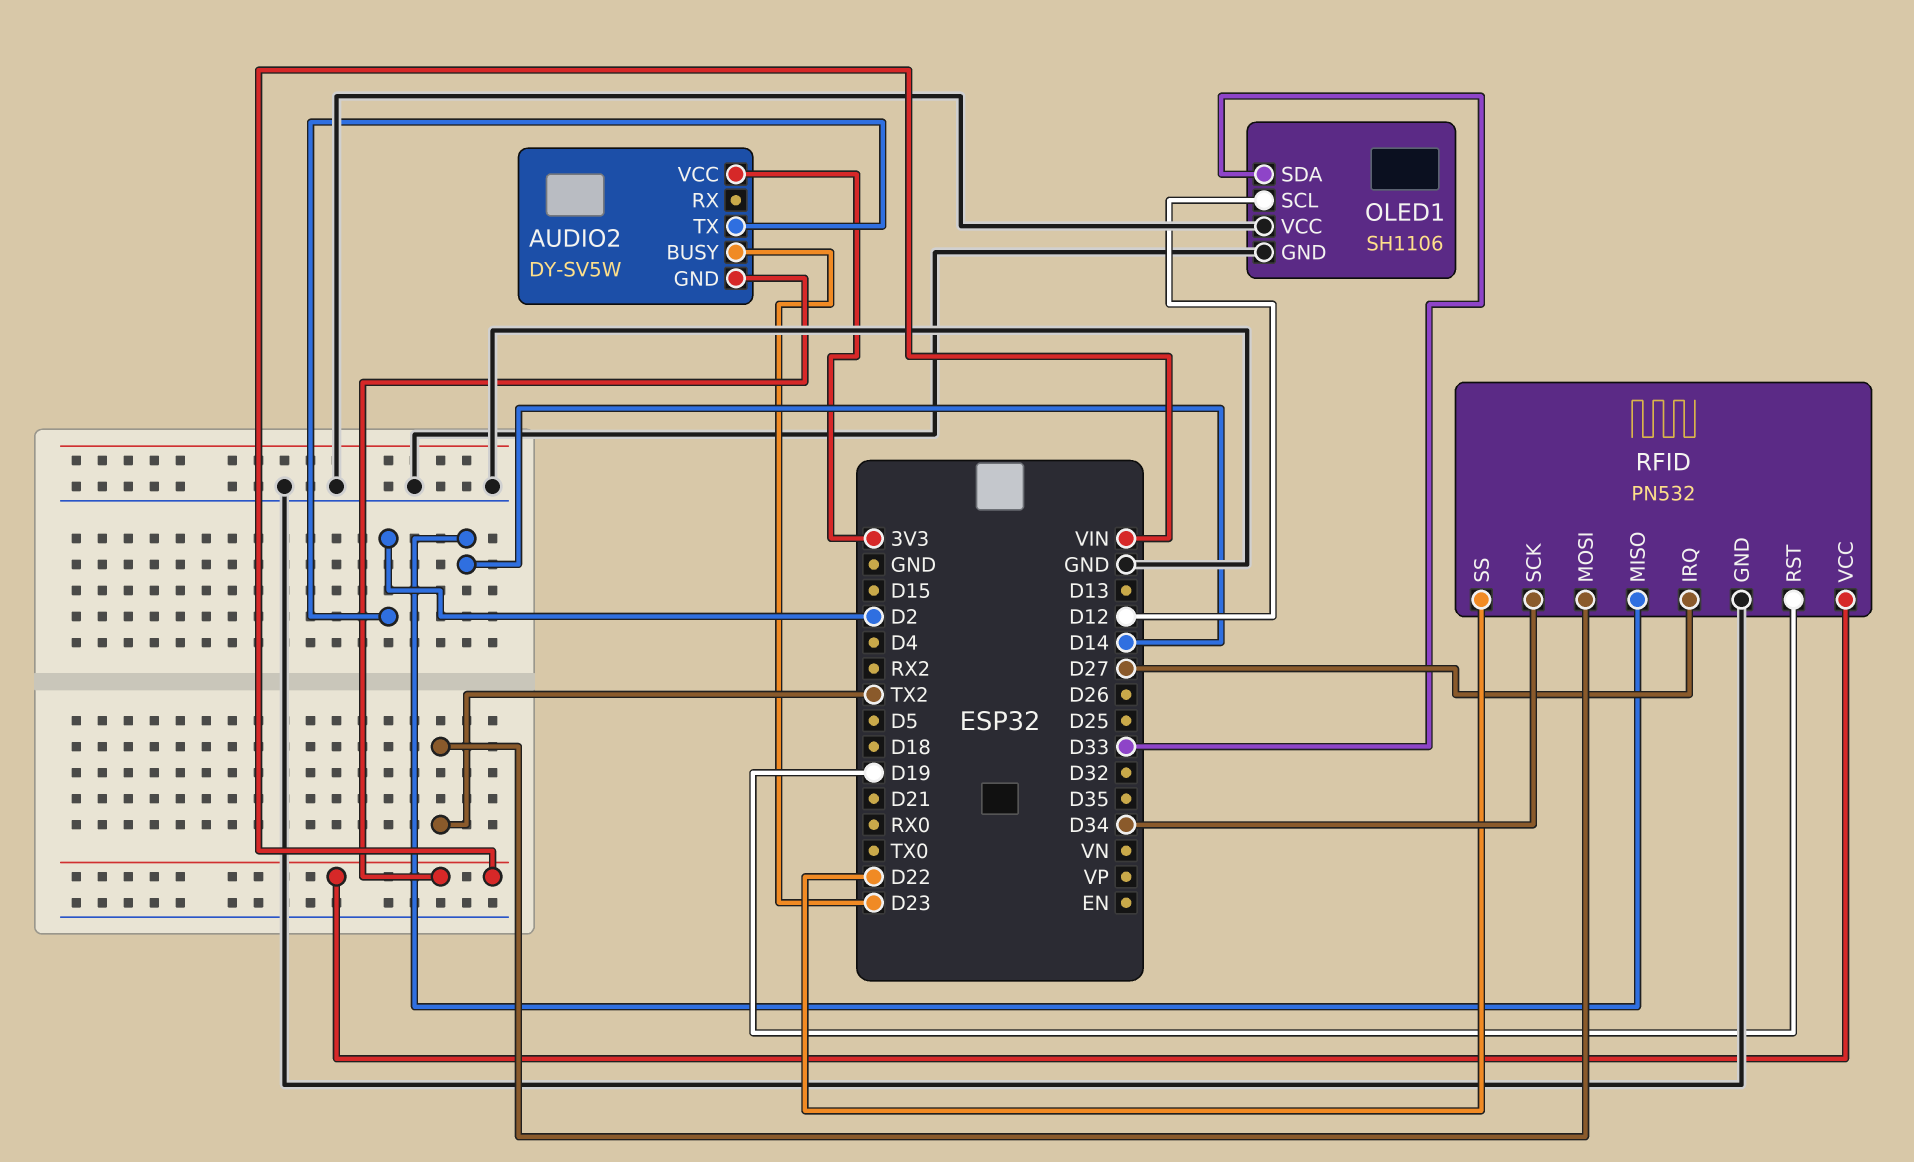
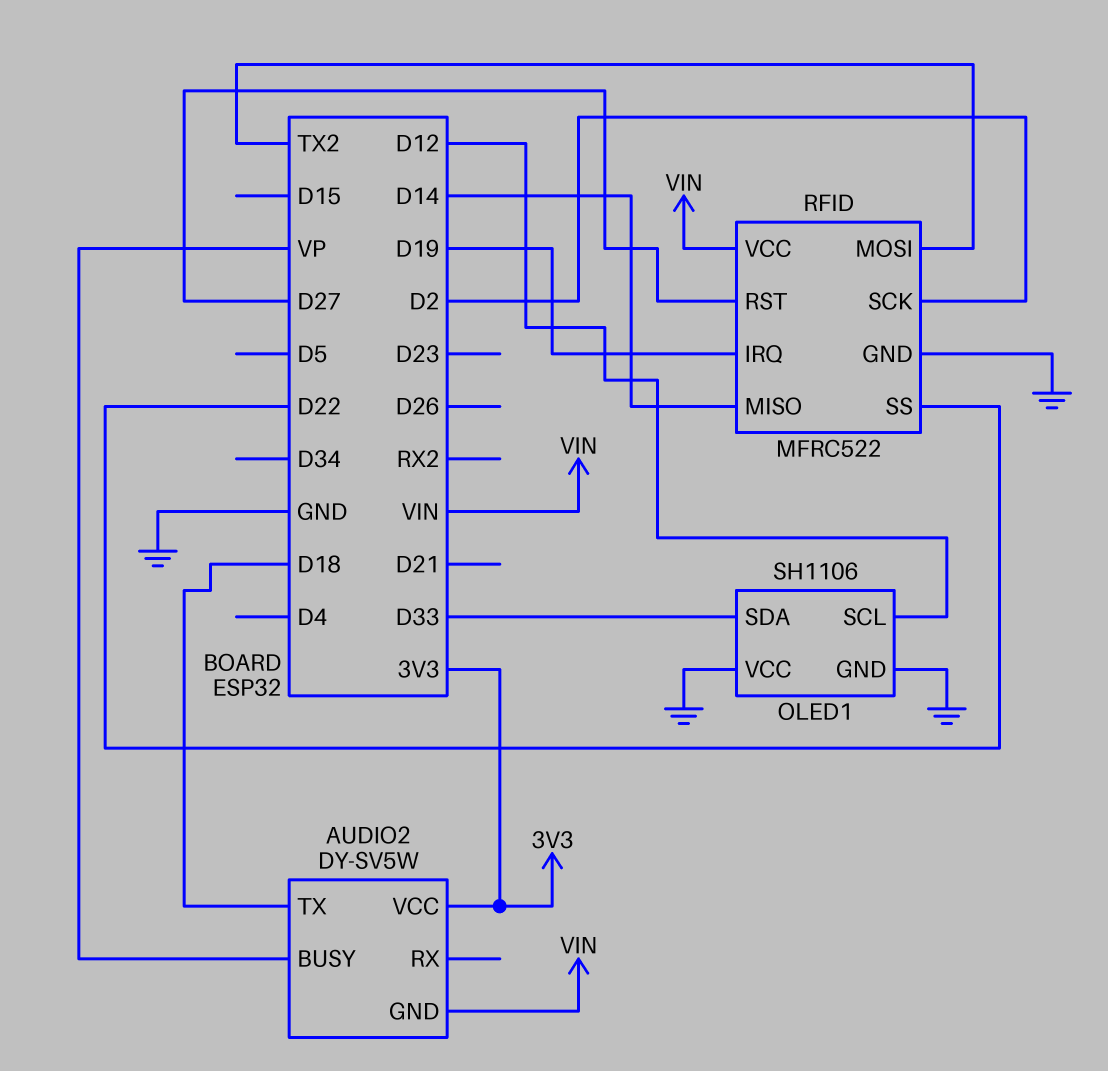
AUDIO2 pin BUSY: D23 -> VP
AUDIO2 pin TX: D2 -> D18
RFID: PN532 -> MFRC522
RFID pin IRQ: D27 -> D19
RFID pin RST: D19 -> D27
RFID pin SCK: D34 -> D2

